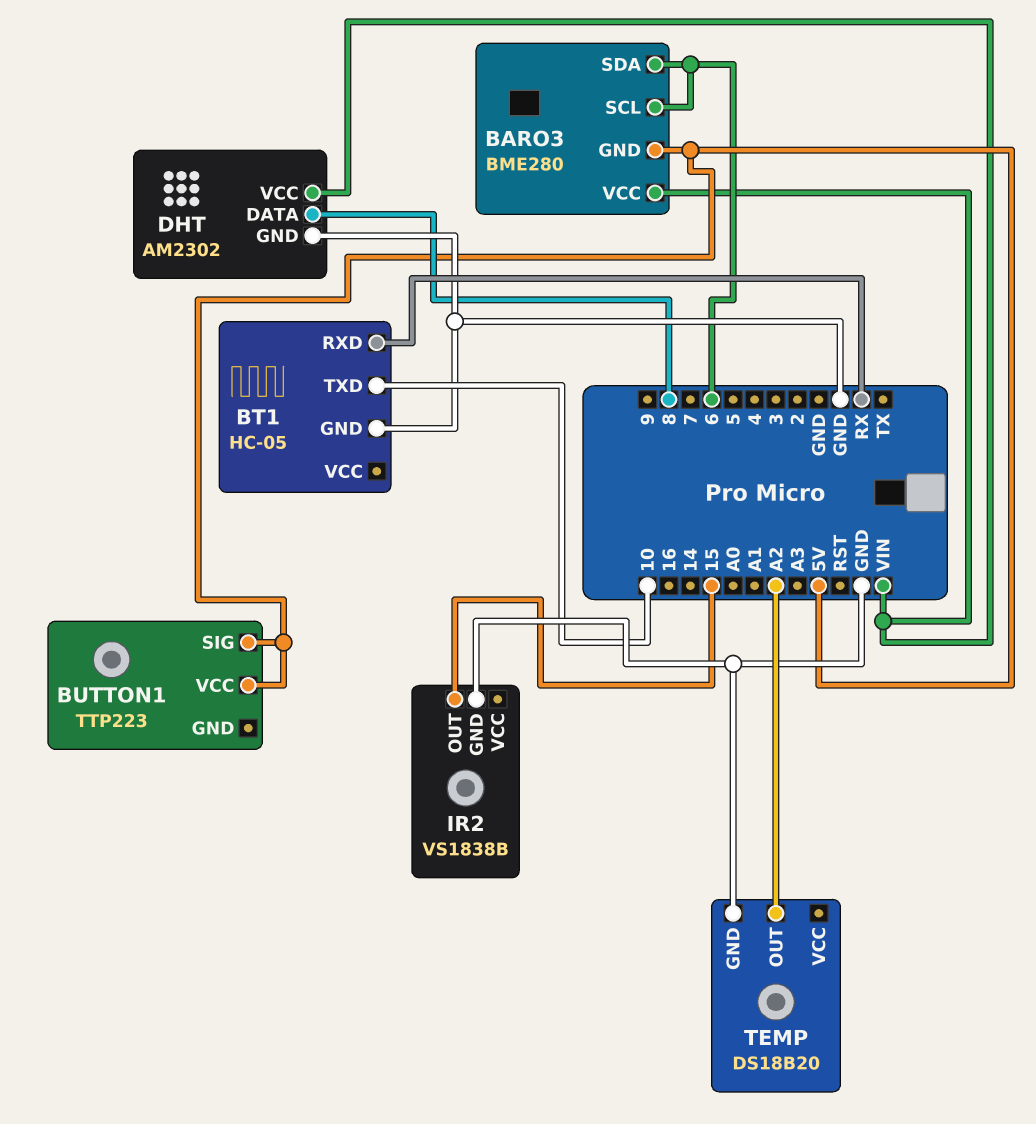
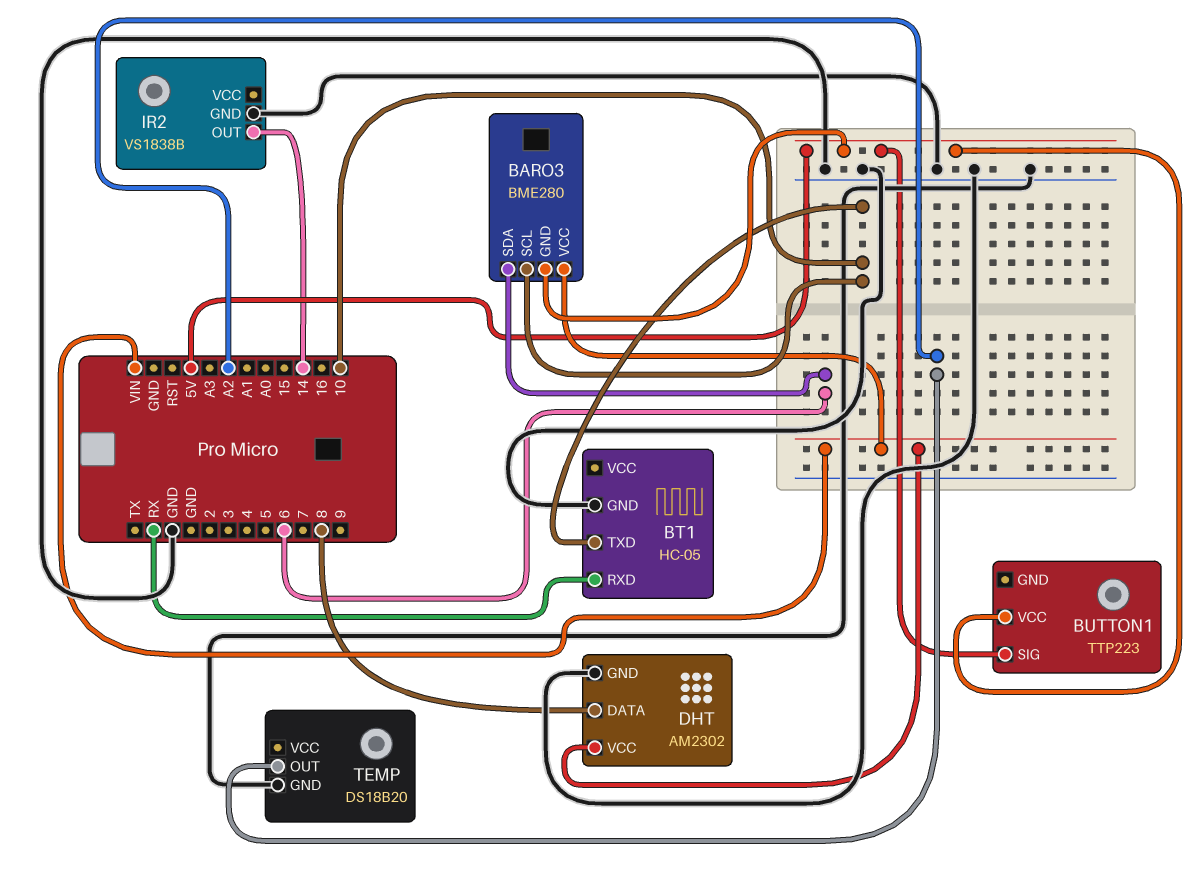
BARO3 pin SCL: 6 -> 10
IR2 pin OUT: 15 -> 14

